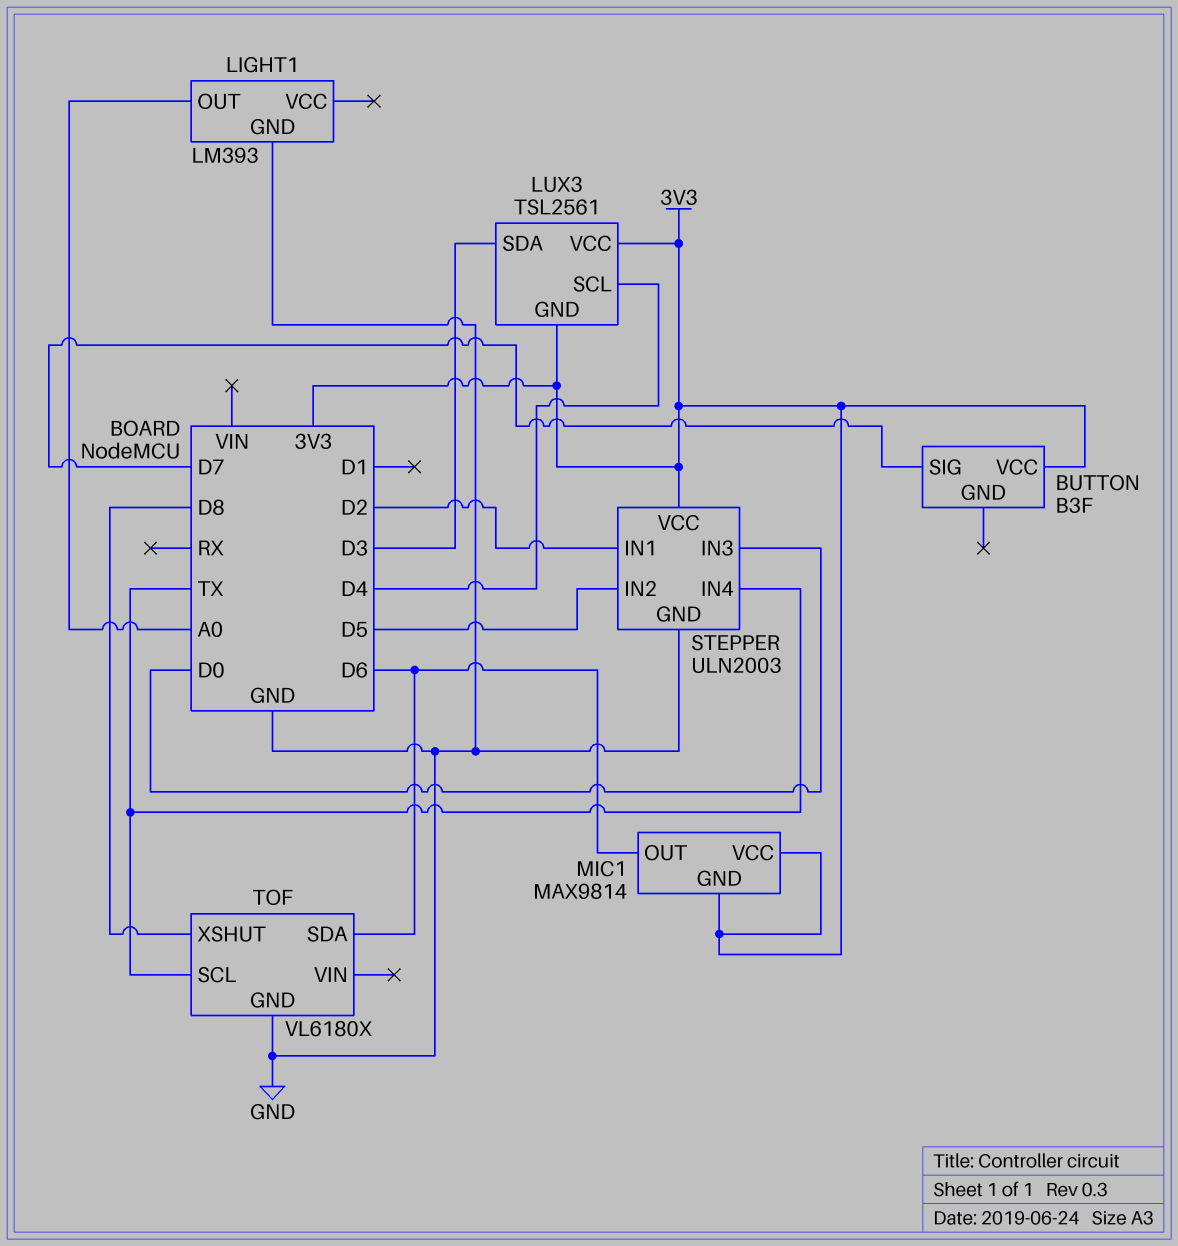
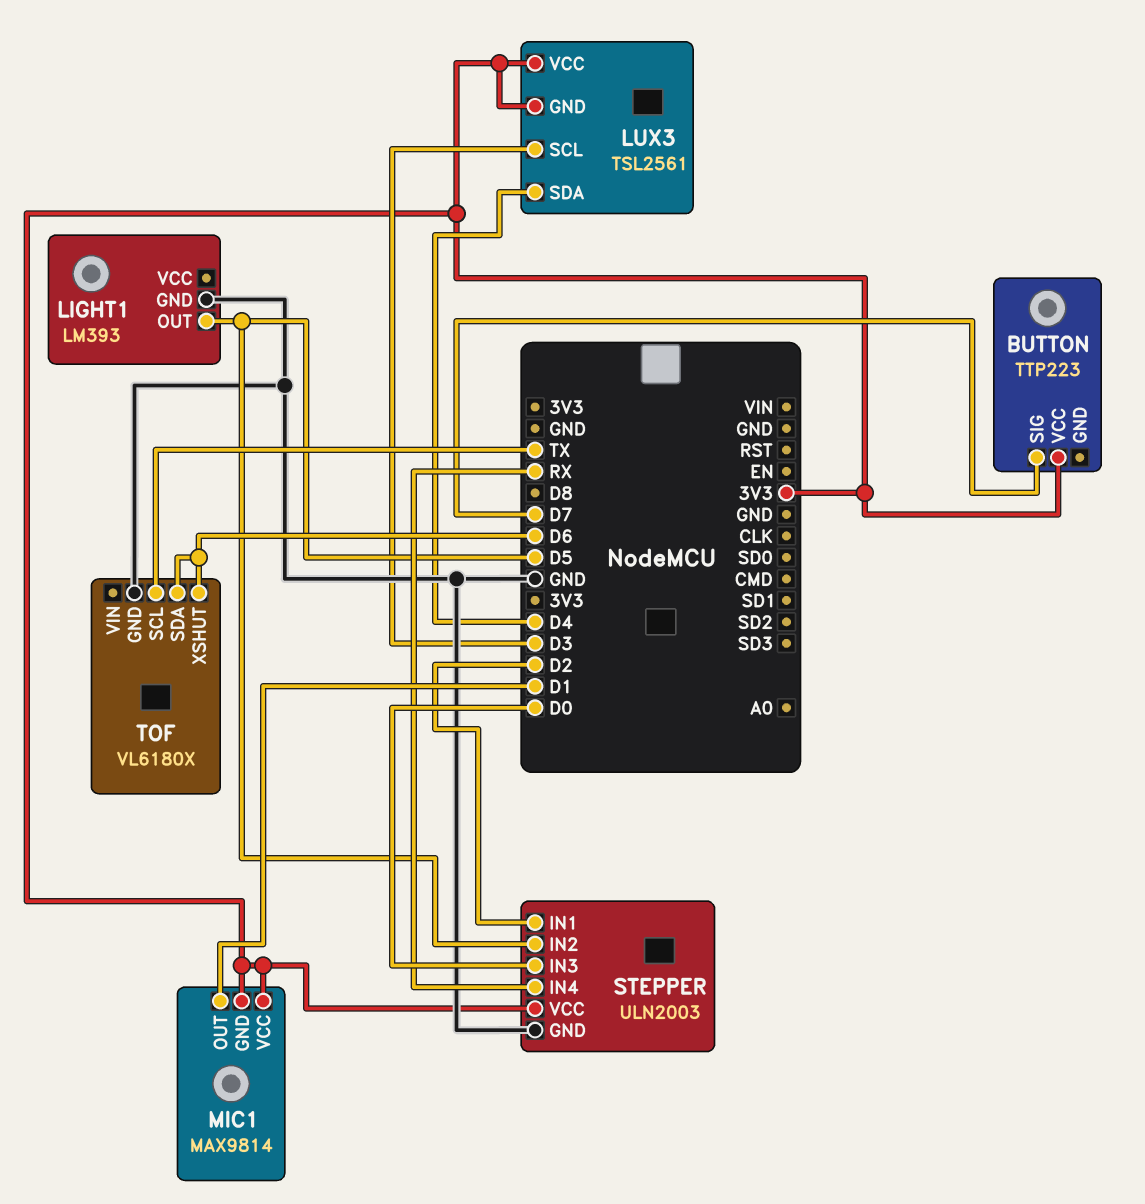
BUTTON: B3F -> TTP223
LIGHT1 pin OUT: A0 -> D5
LUX3 pin SCL: D4 -> D3
LUX3 pin SDA: D3 -> D4
MIC1 pin OUT: D6 -> D1
STEPPER pin IN4: TX -> RX
TOF pin XSHUT: D8 -> D6

